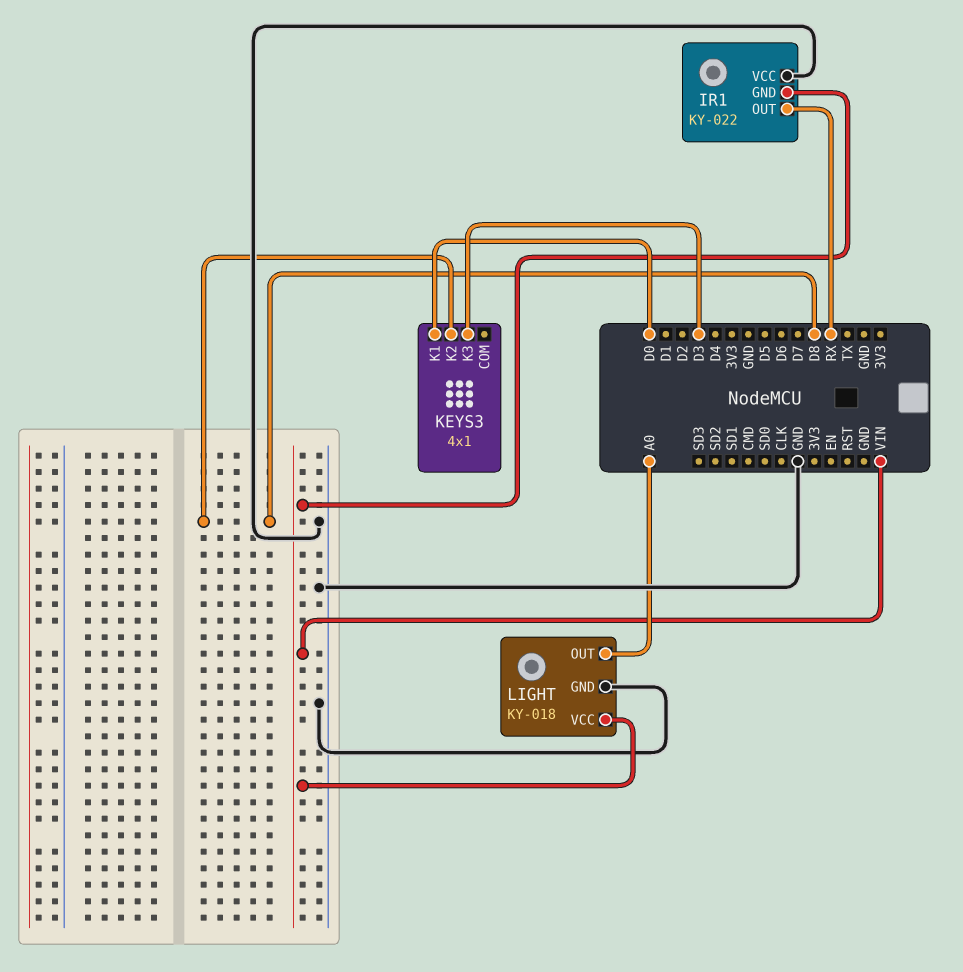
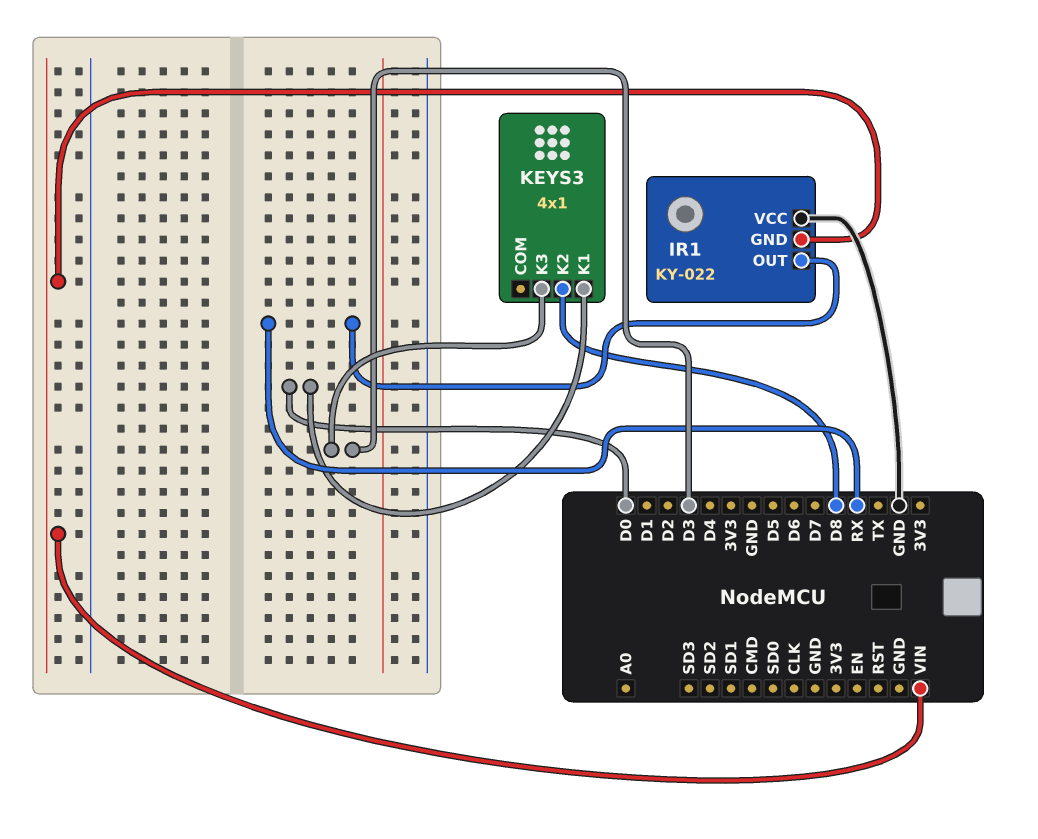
LIGHT: KY-018 -> none
LIGHT pin GND: GND -> none
LIGHT pin OUT: A0 -> none
LIGHT pin VCC: VIN -> none

